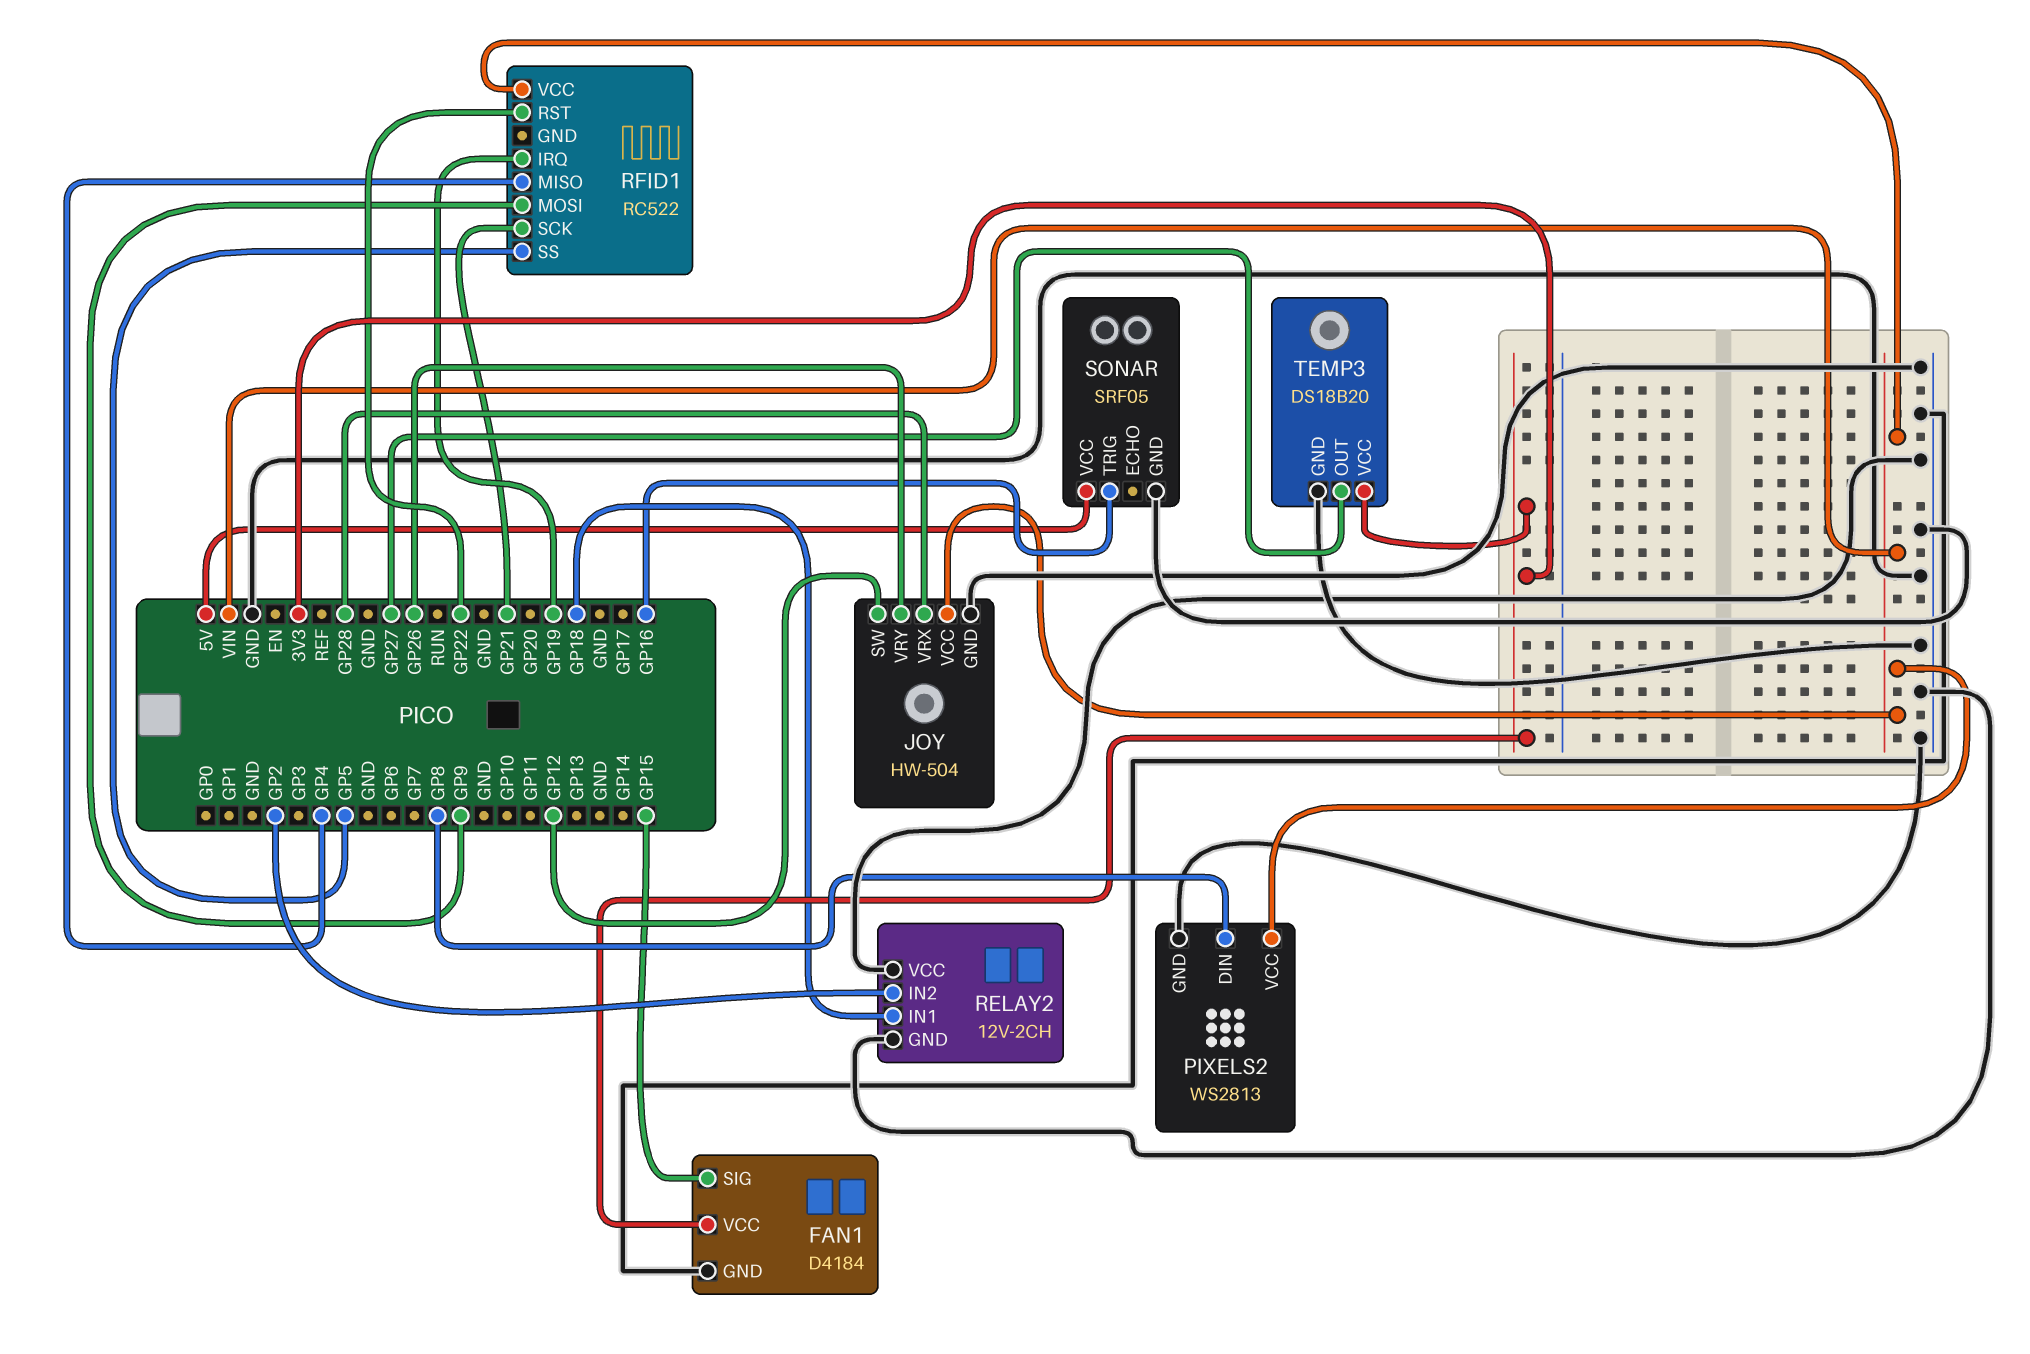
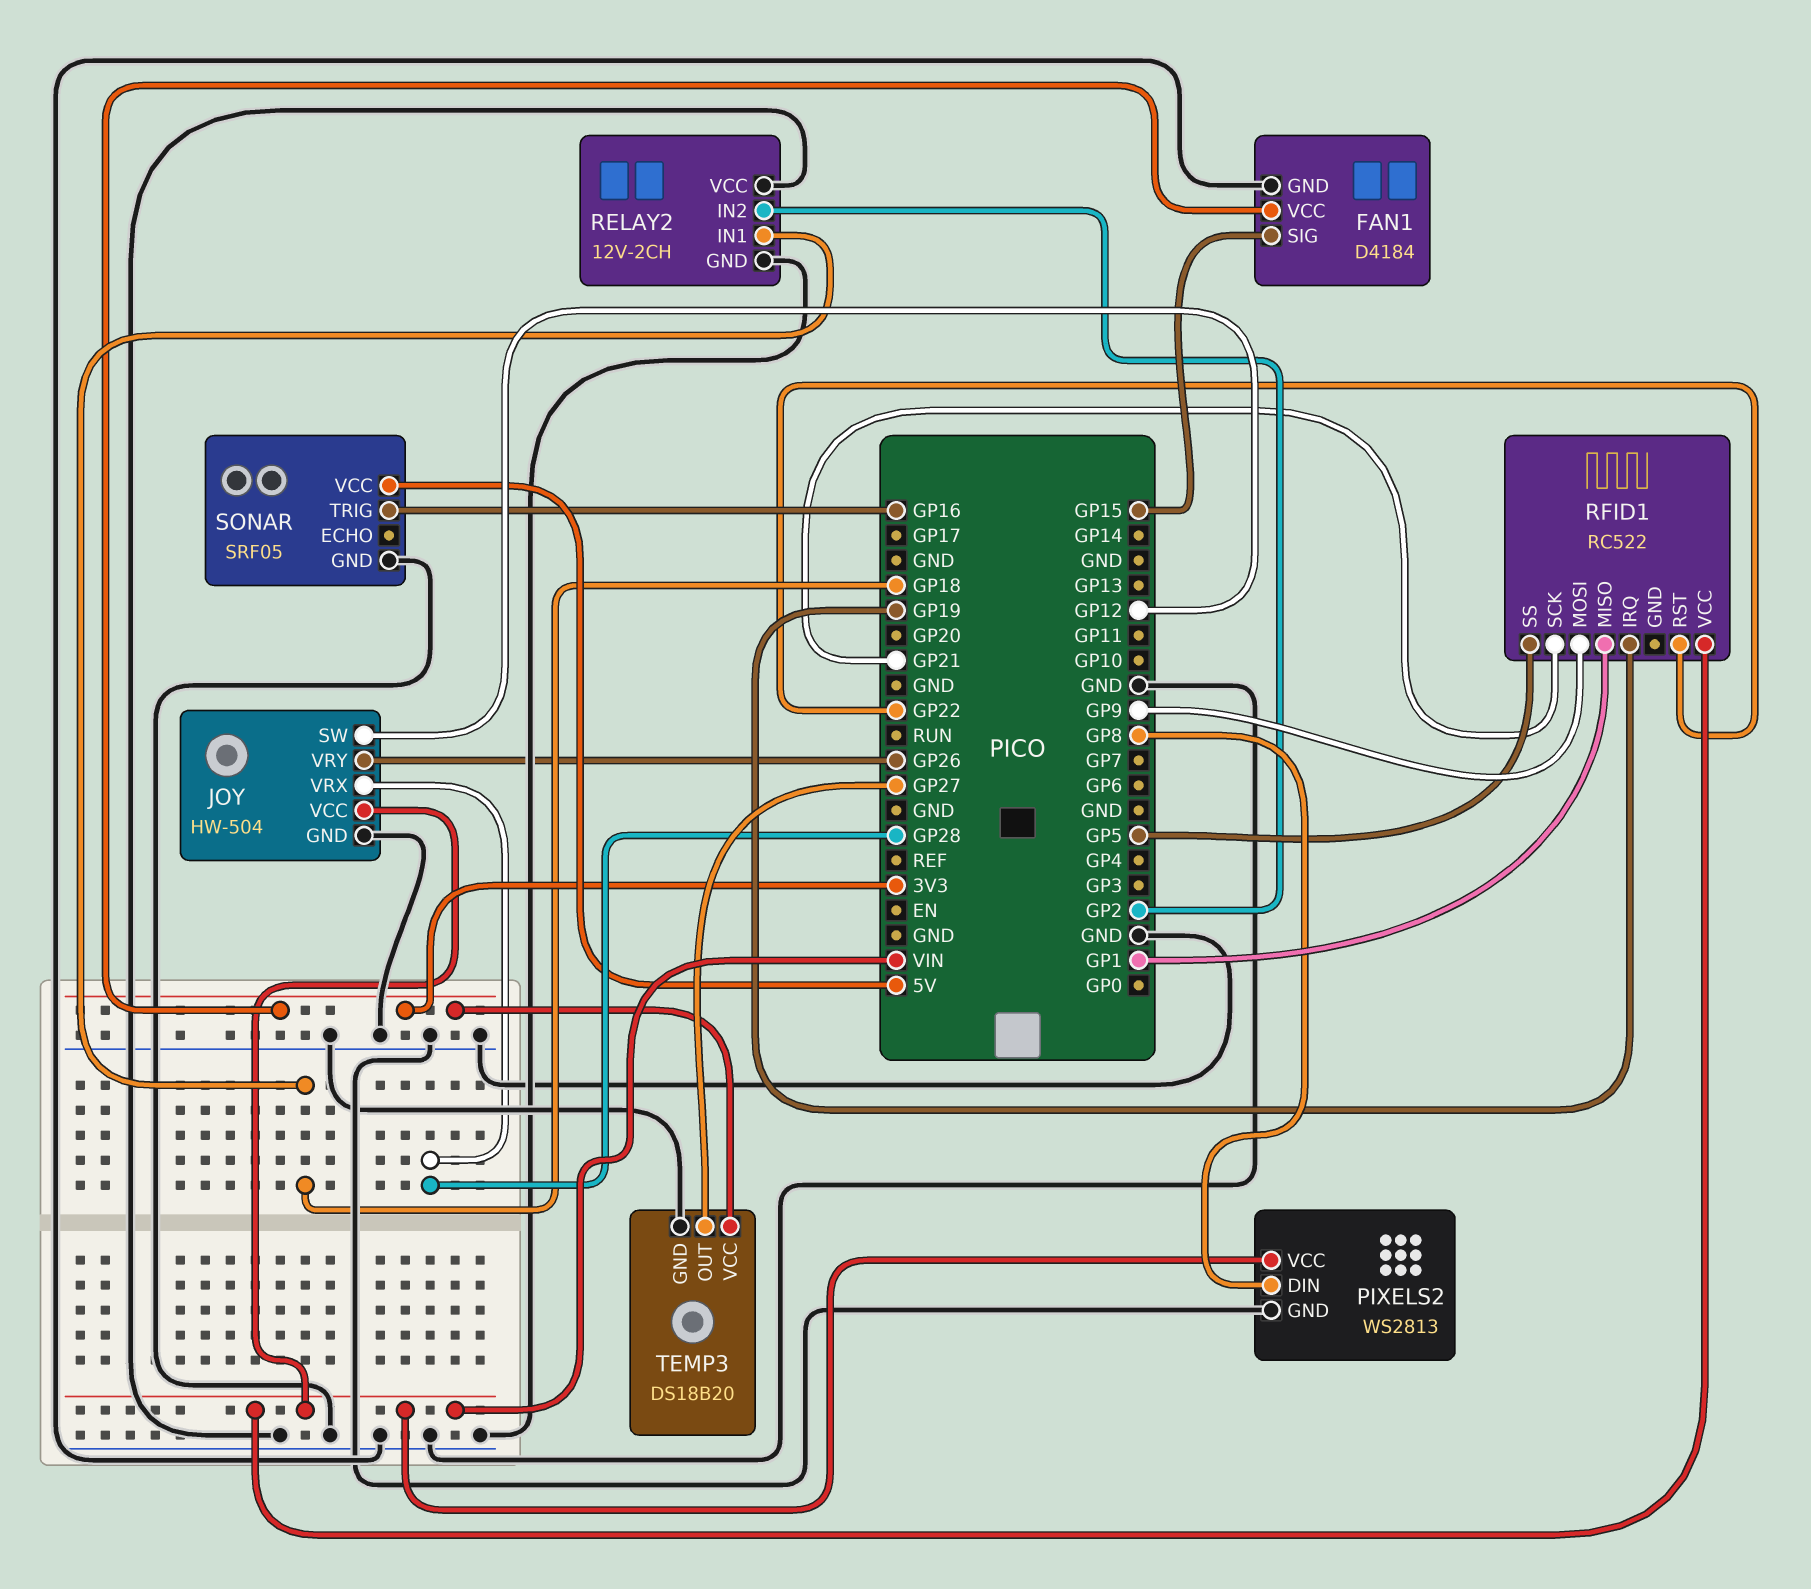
RFID1 pin MISO: GP4 -> GP1

